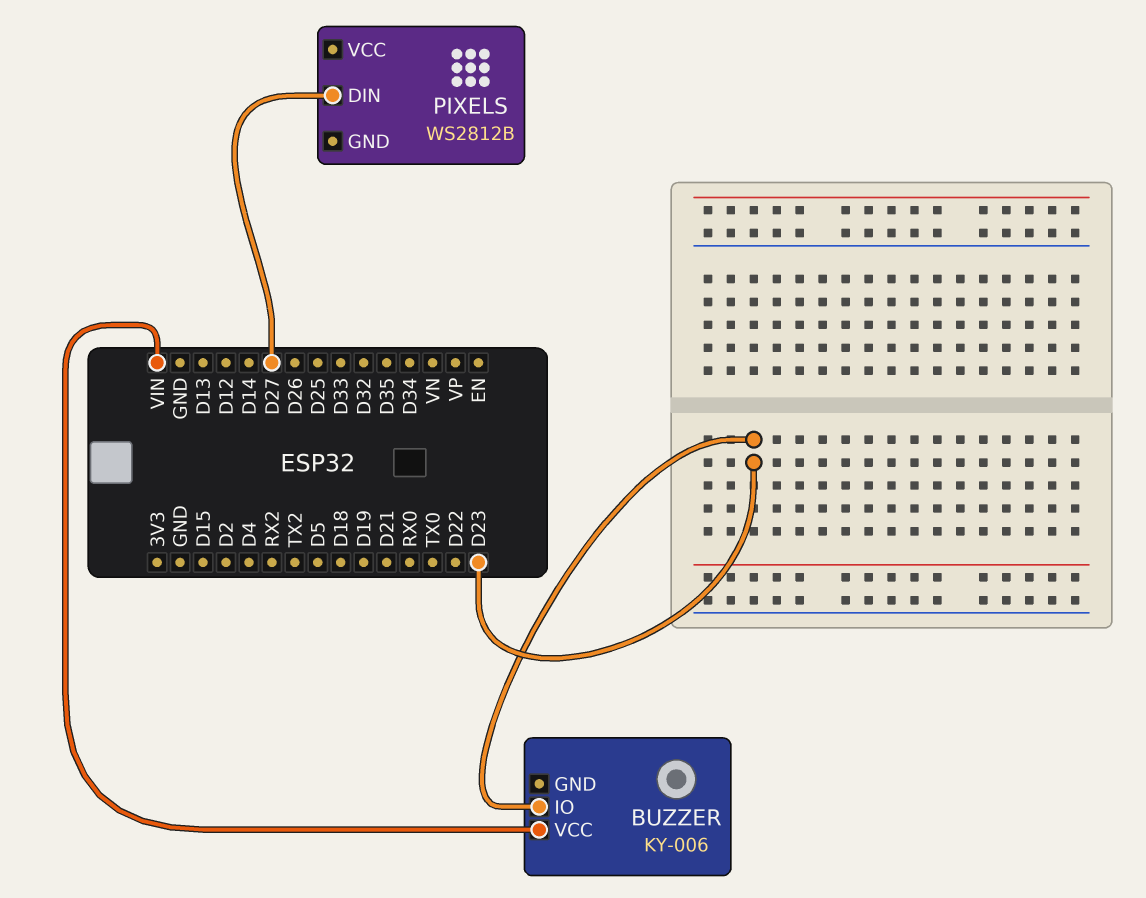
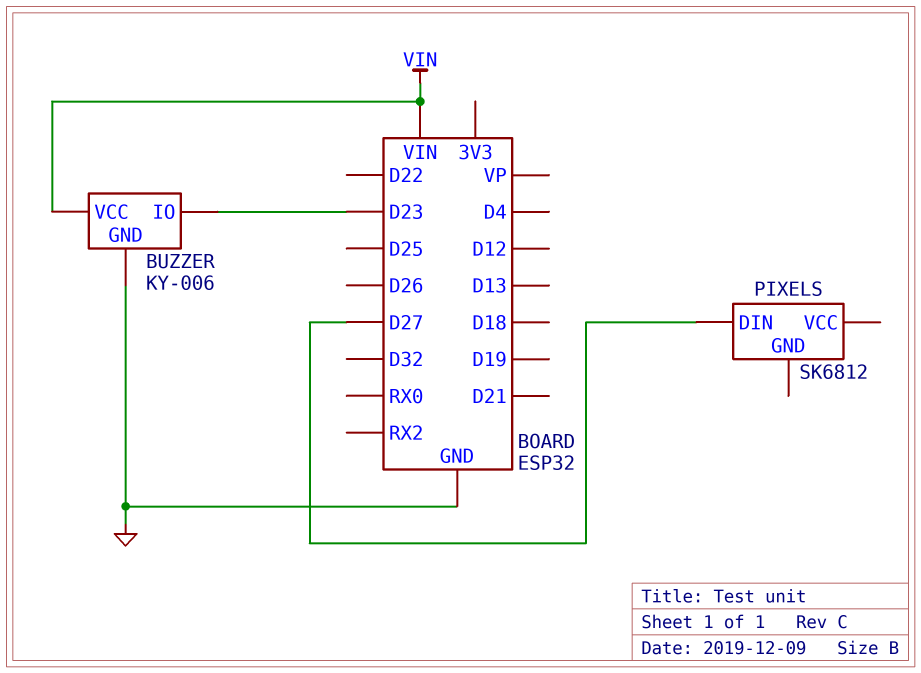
BUZZER pin GND: none -> GND
PIXELS: WS2812B -> SK6812

